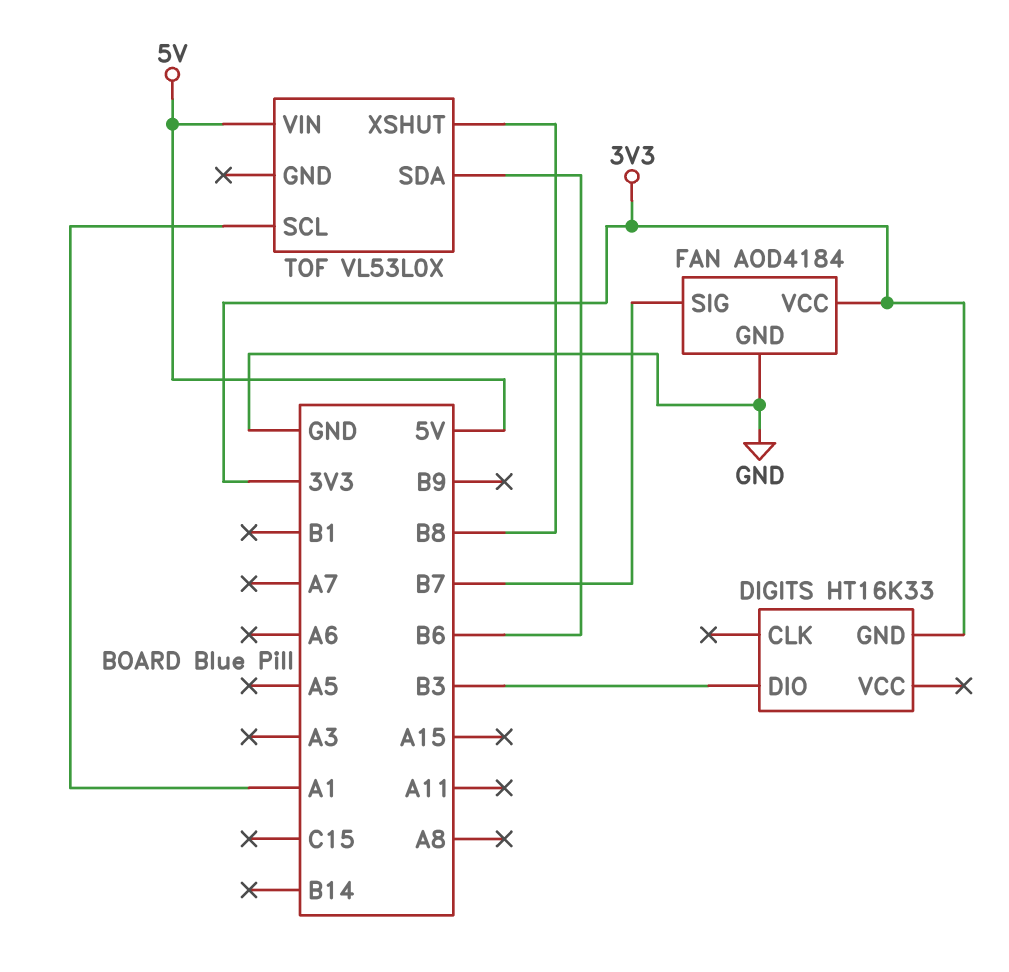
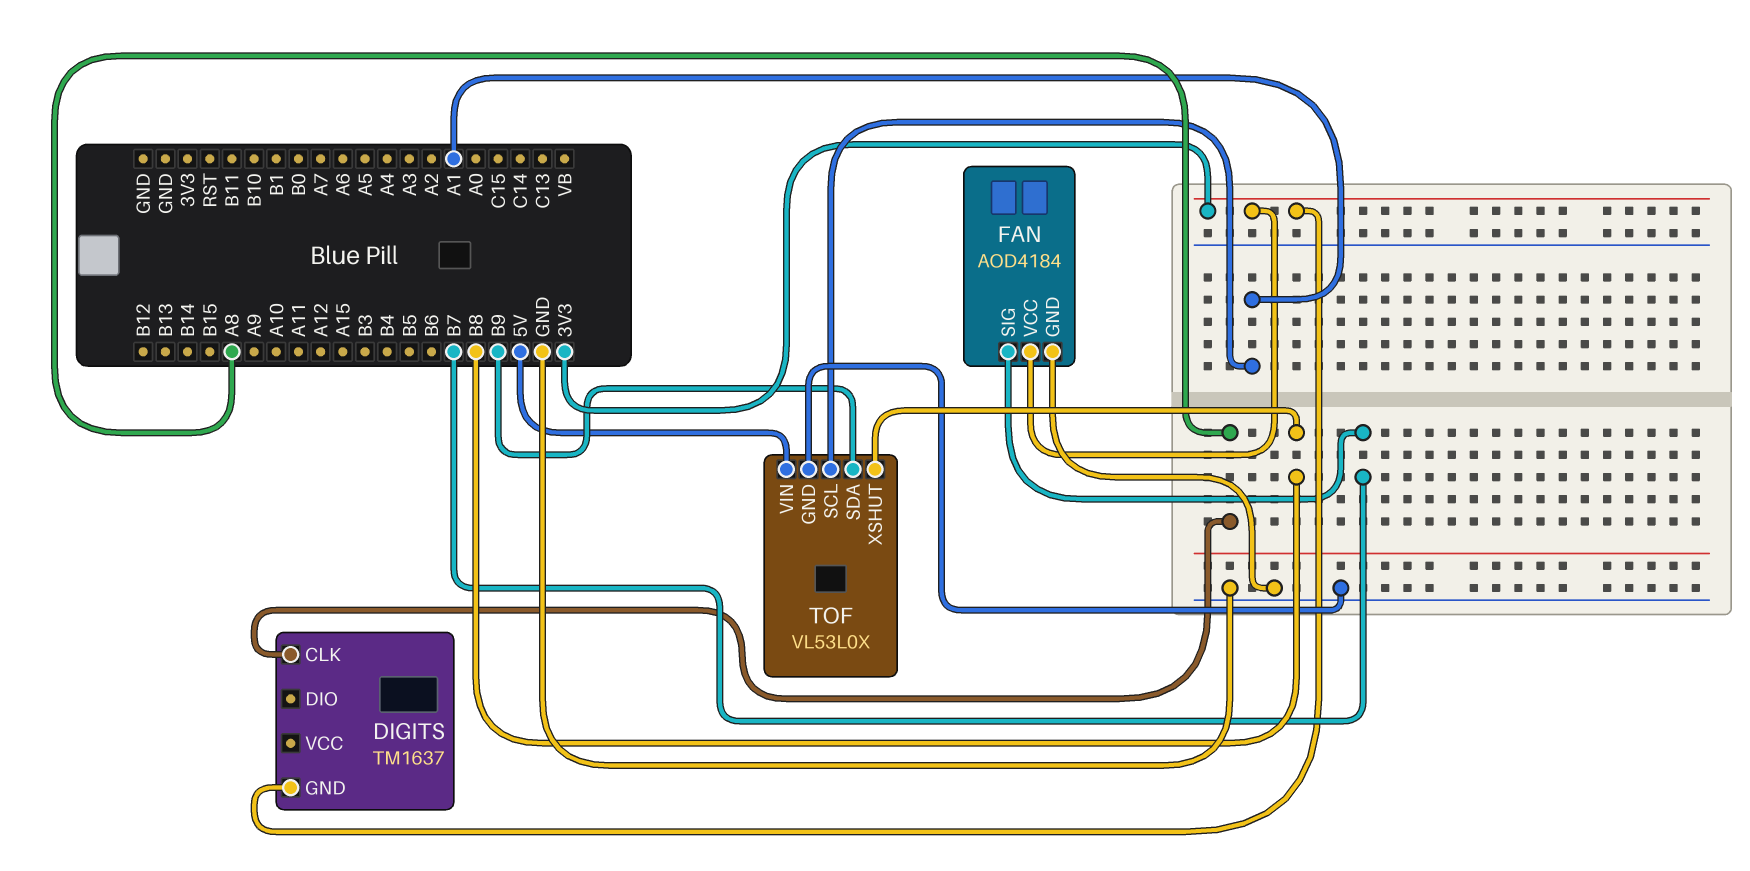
DIGITS: HT16K33 -> TM1637
DIGITS pin CLK: none -> A8
DIGITS pin DIO: B3 -> none
TOF pin GND: none -> GND
TOF pin SDA: B6 -> B9

